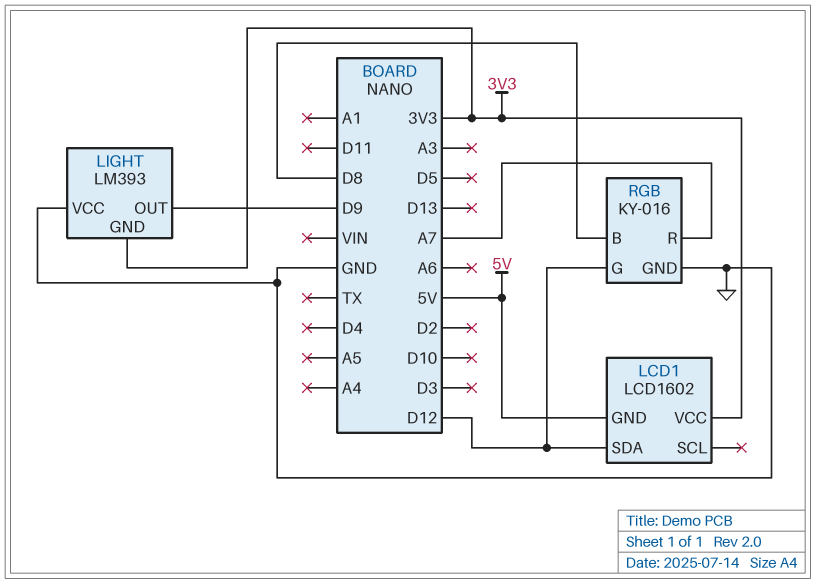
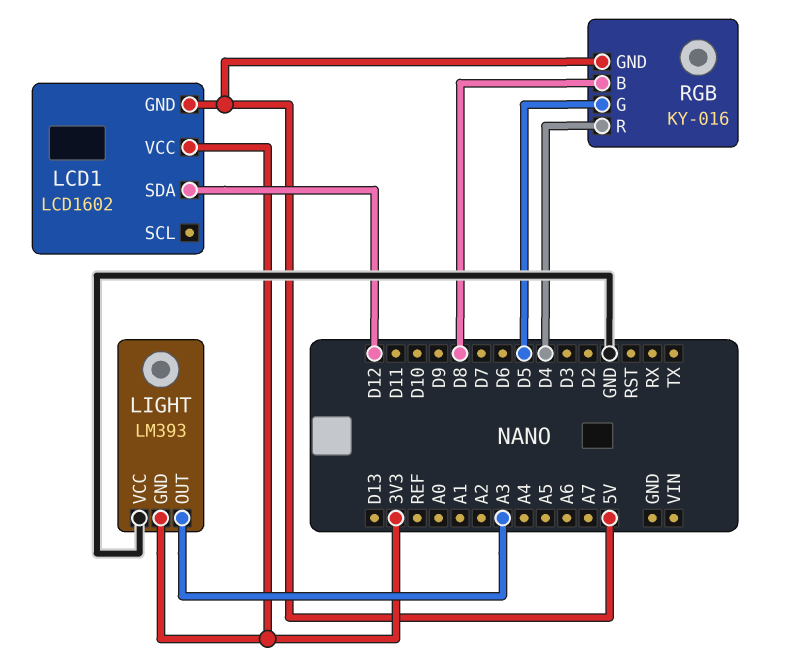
LIGHT pin OUT: D9 -> A3
RGB pin G: D12 -> D5
RGB pin GND: GND -> 5V
RGB pin R: A7 -> D4

